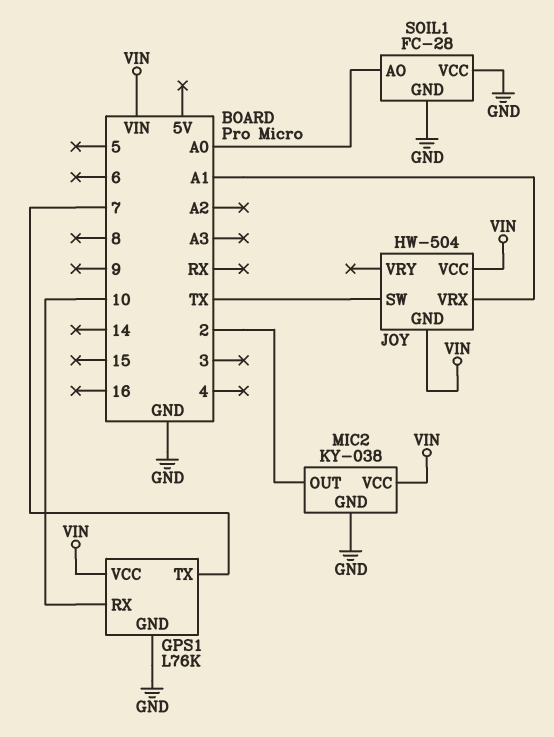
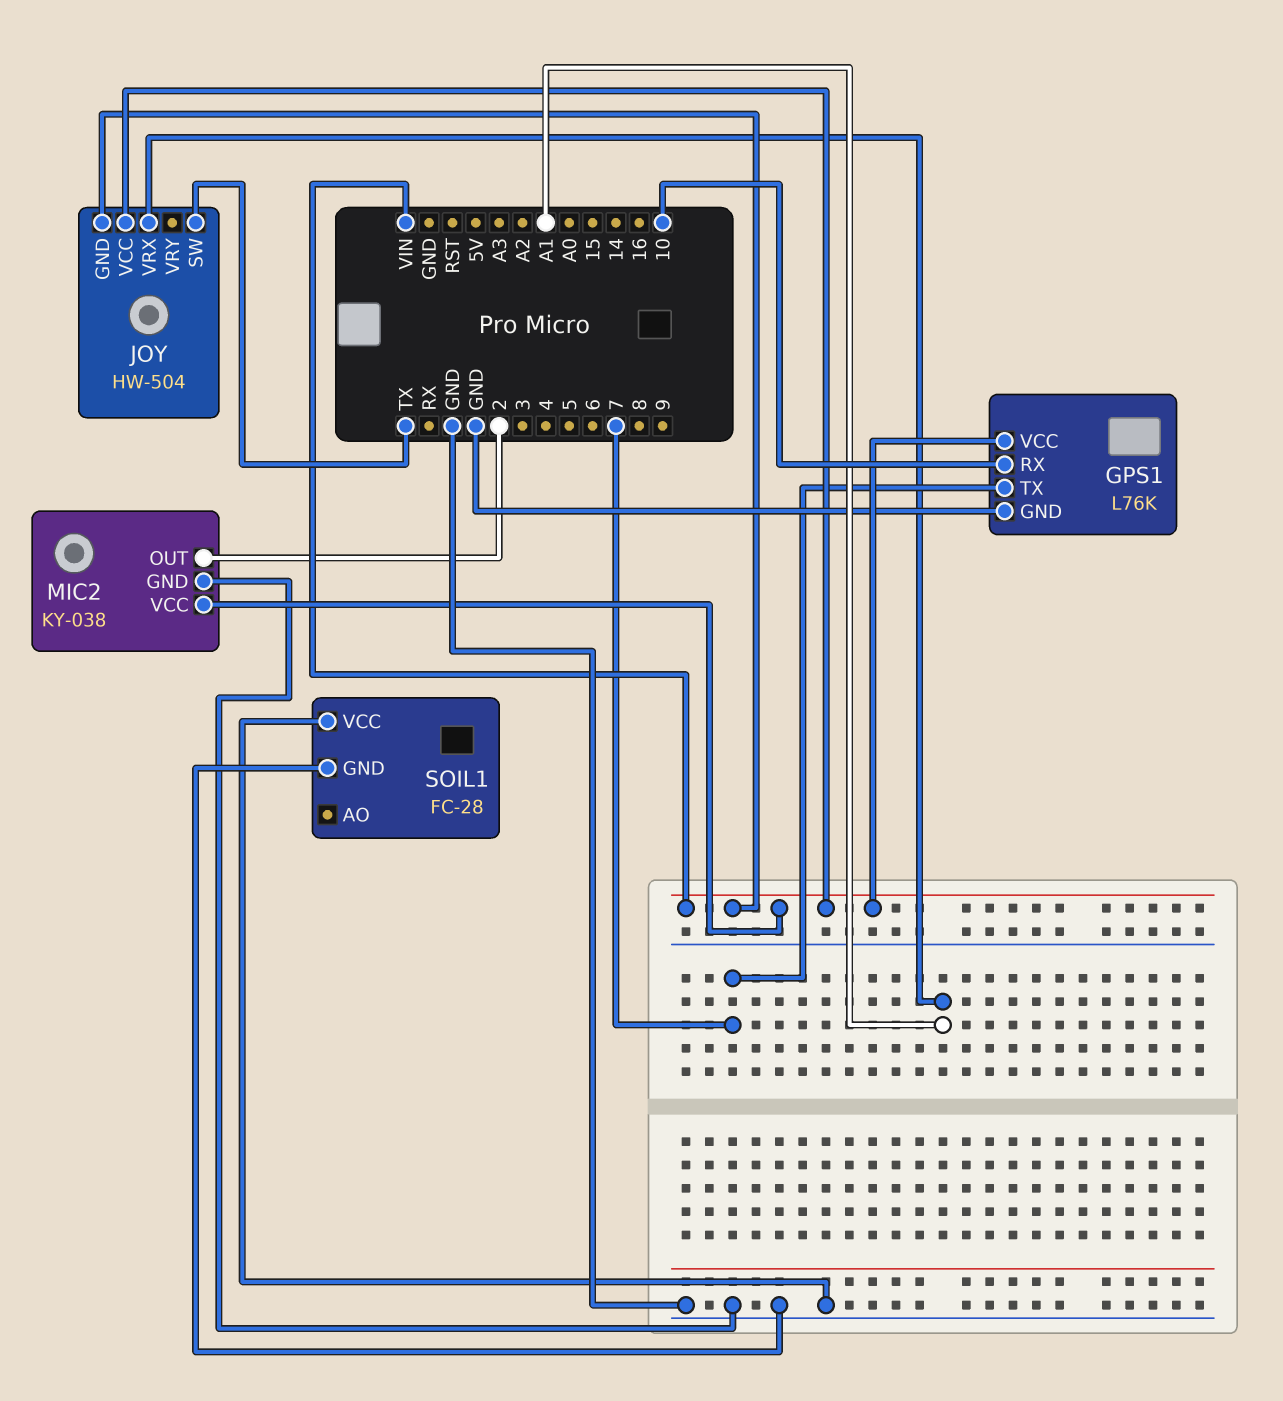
SOIL1 pin AO: A0 -> none

